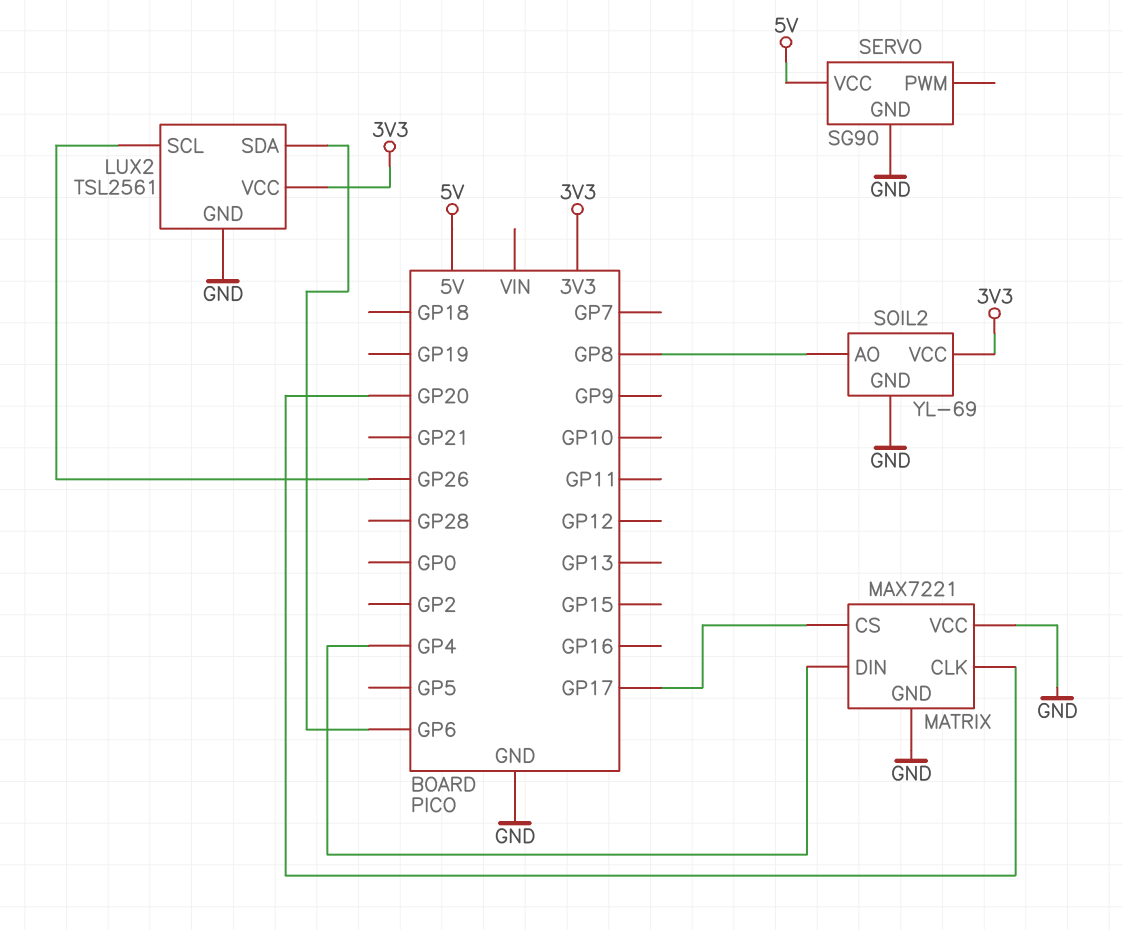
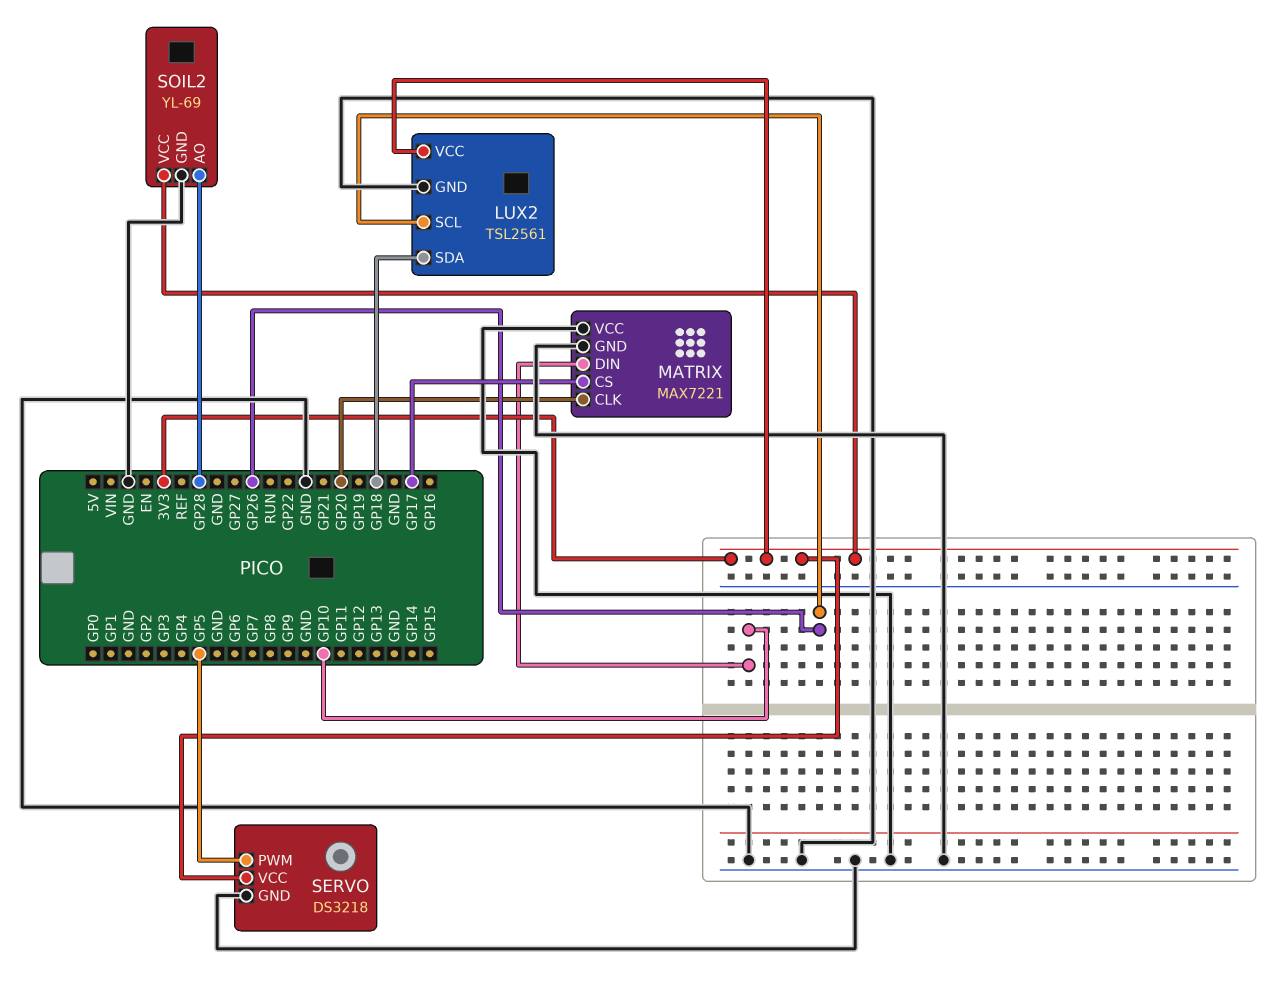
LUX2 pin SDA: GP6 -> GP18
MATRIX pin DIN: GP4 -> GP10
SERVO: SG90 -> DS3218
SERVO pin PWM: none -> GP5
SERVO pin VCC: 5V -> 3V3
SOIL2 pin AO: GP8 -> GP28

